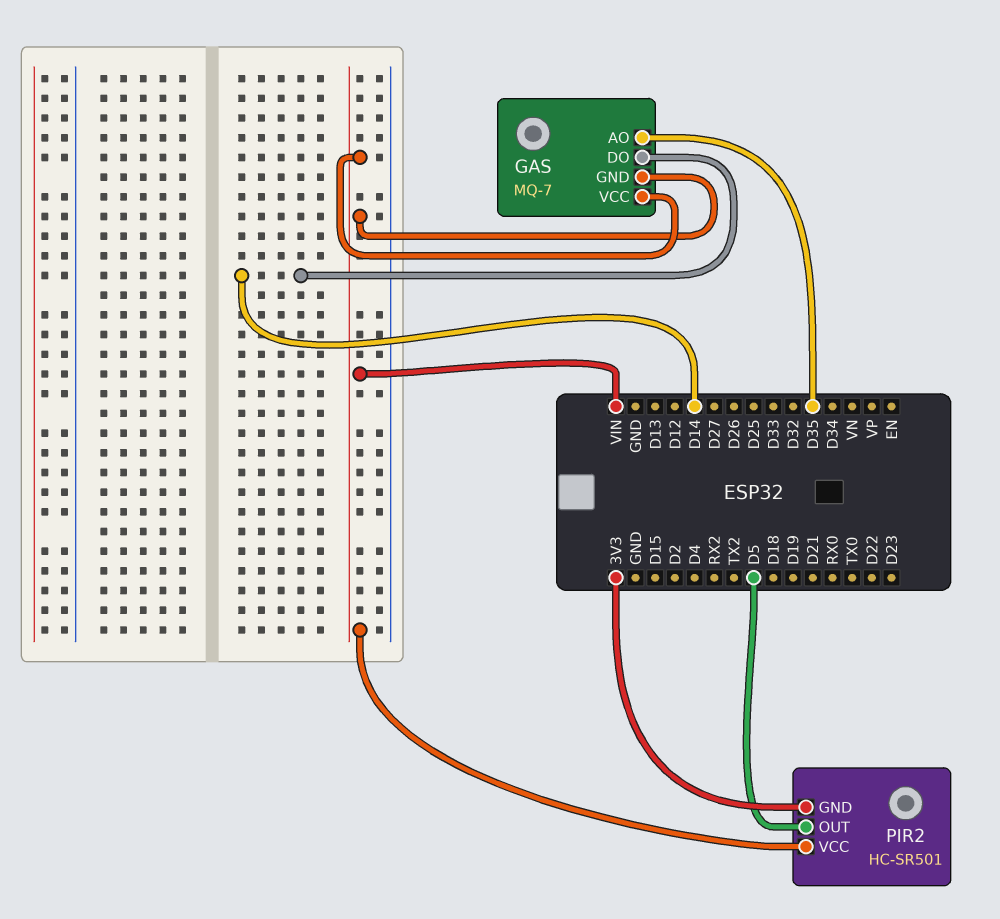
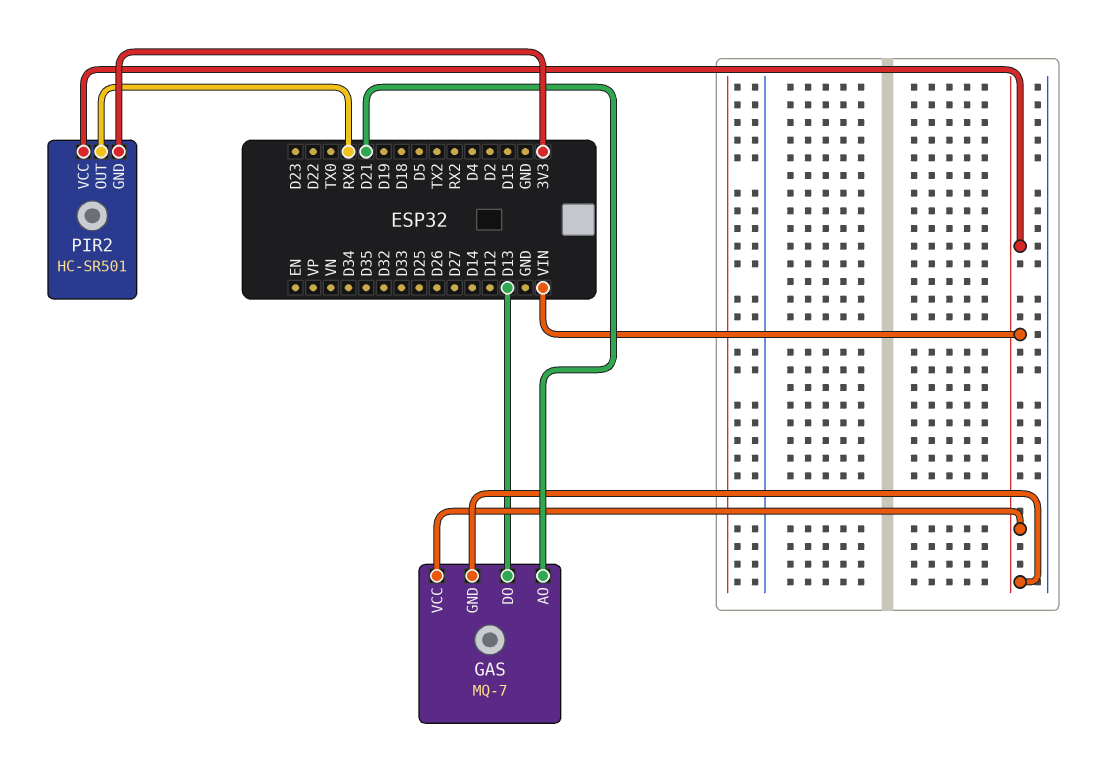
GAS pin AO: D35 -> D21
GAS pin DO: D14 -> D13
PIR2 pin OUT: D5 -> RX0

